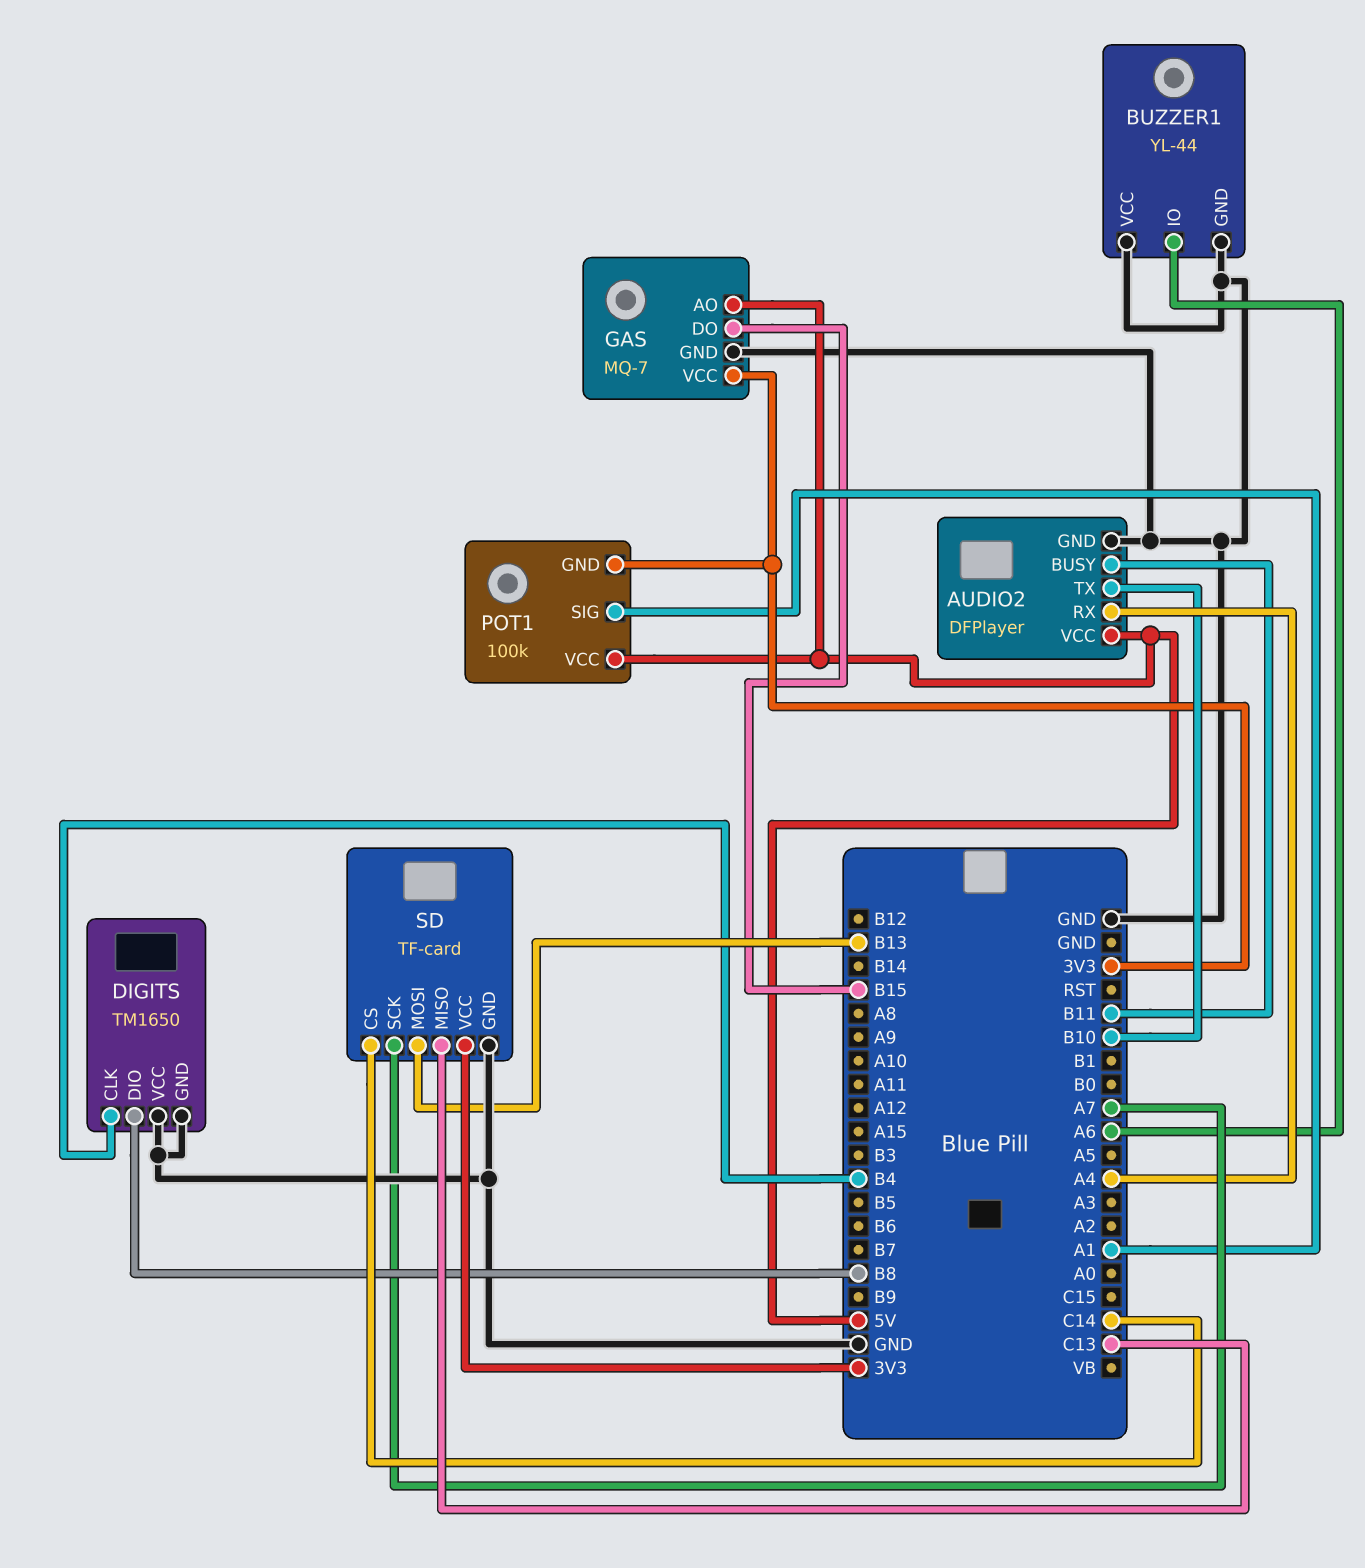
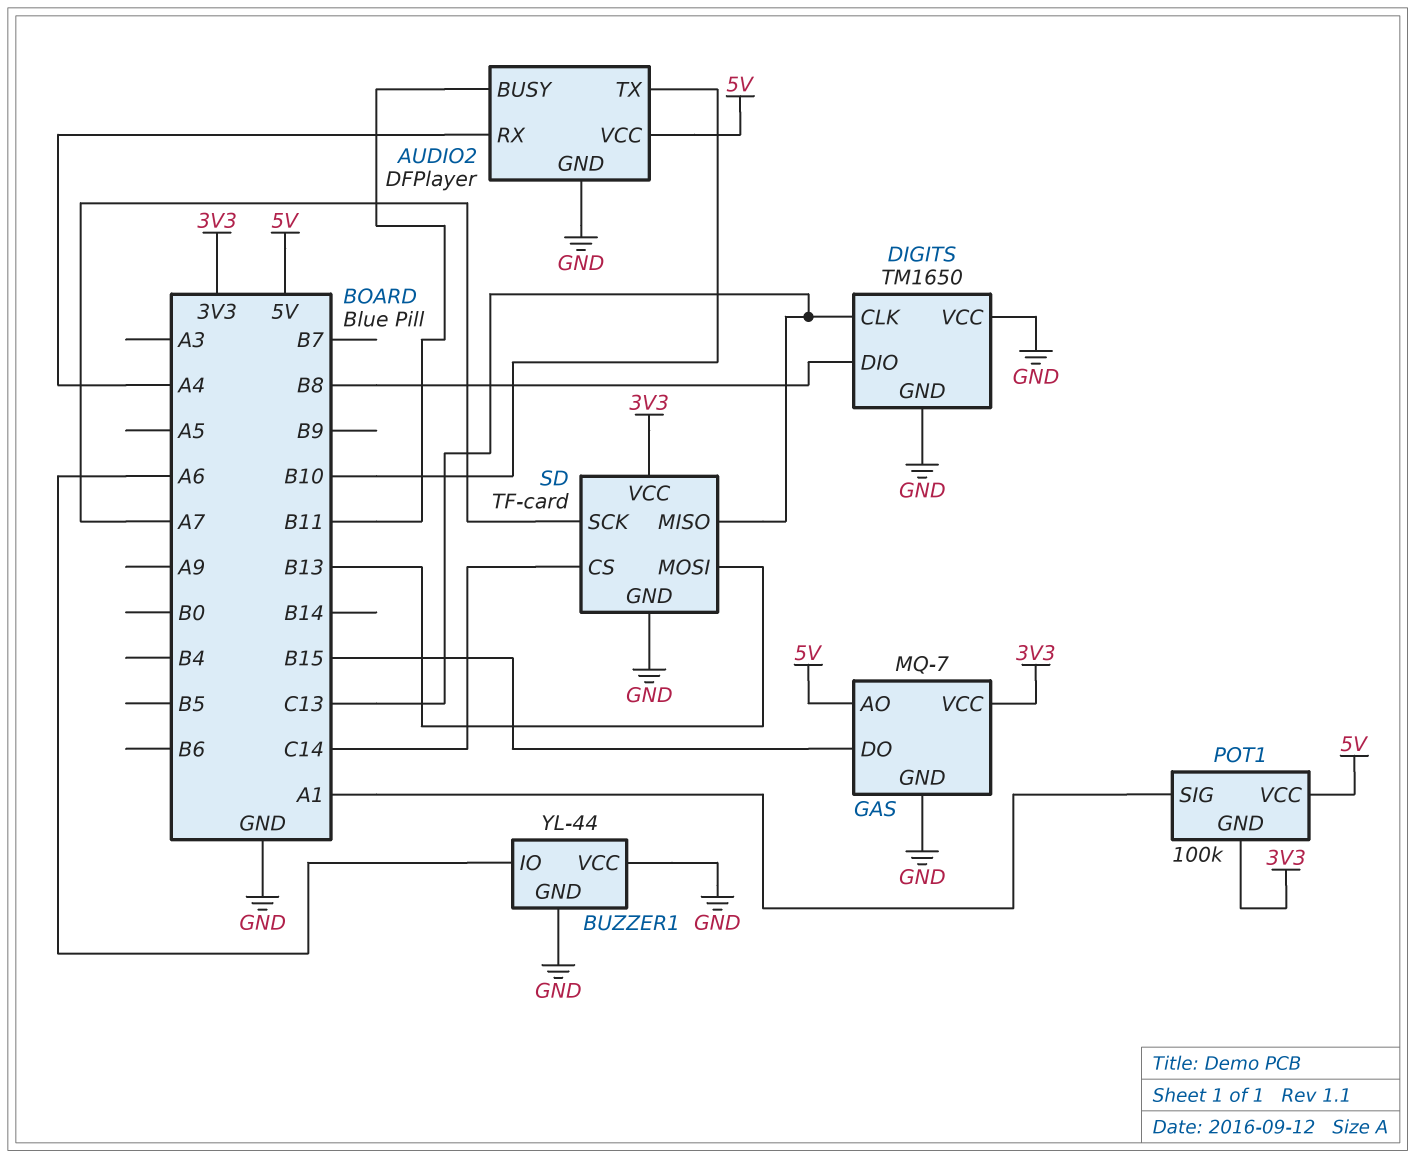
DIGITS pin CLK: B4 -> C13

